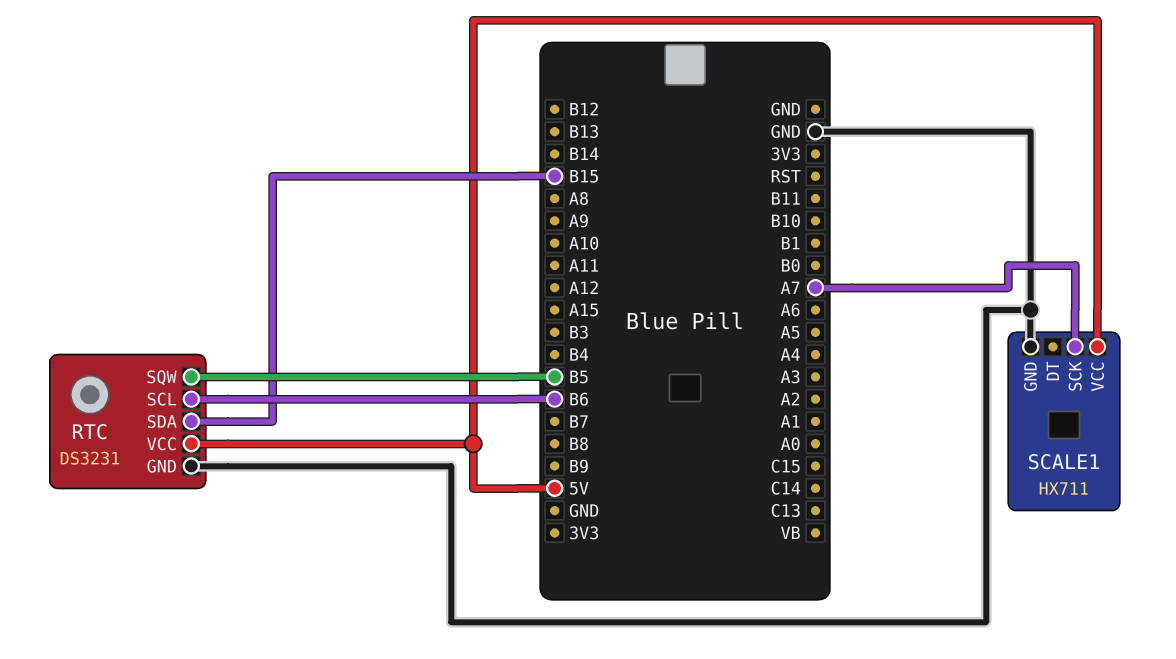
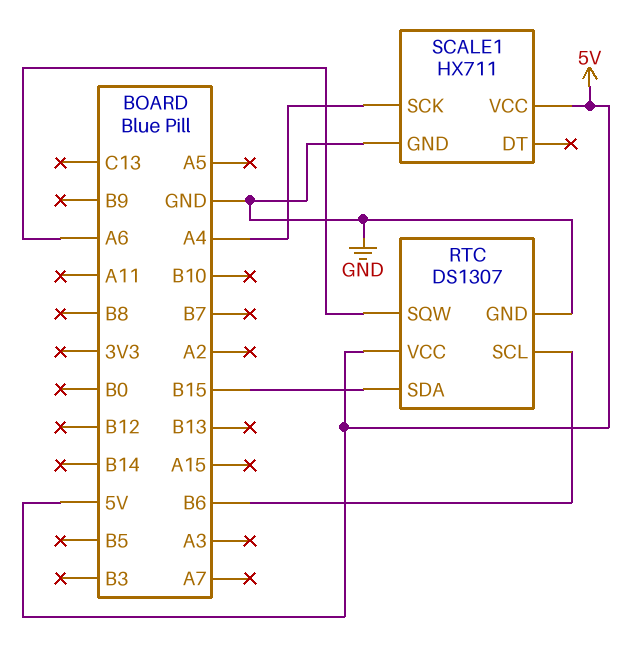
RTC: DS3231 -> DS1307
RTC pin SQW: B5 -> A6
SCALE1 pin SCK: A7 -> A4

